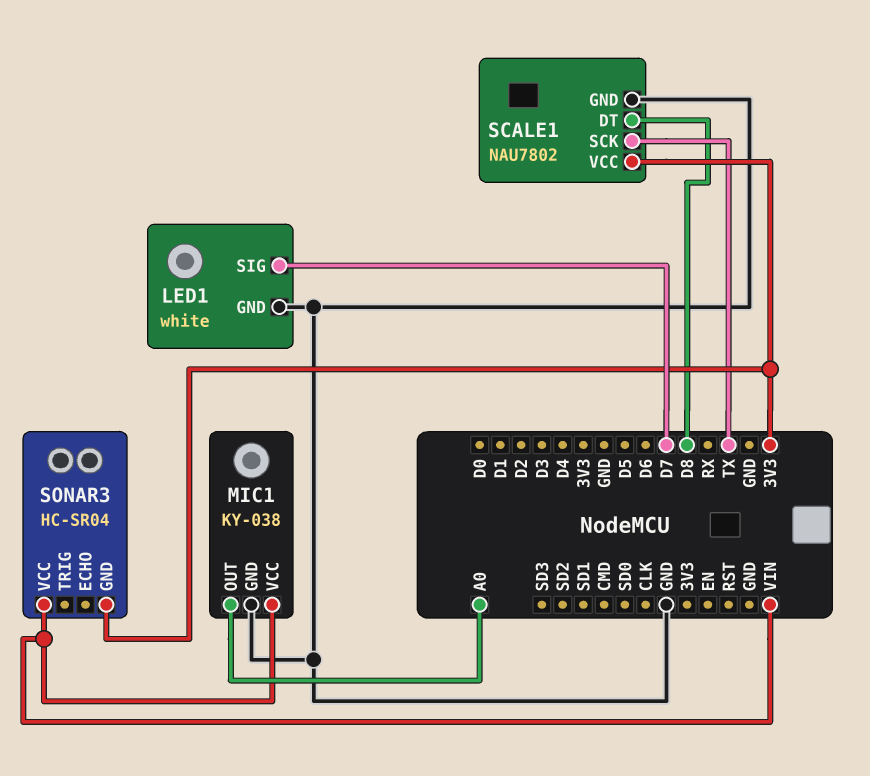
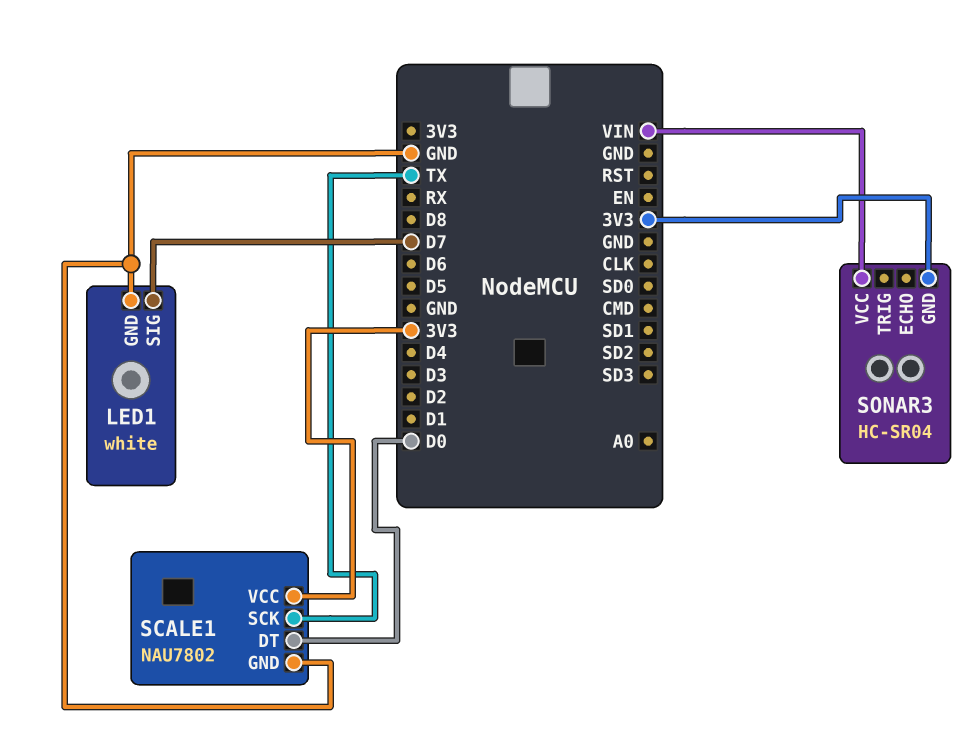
MIC1: KY-038 -> none
MIC1 pin GND: GND -> none
MIC1 pin OUT: A0 -> none
MIC1 pin VCC: VIN -> none
SCALE1 pin DT: D8 -> D0

